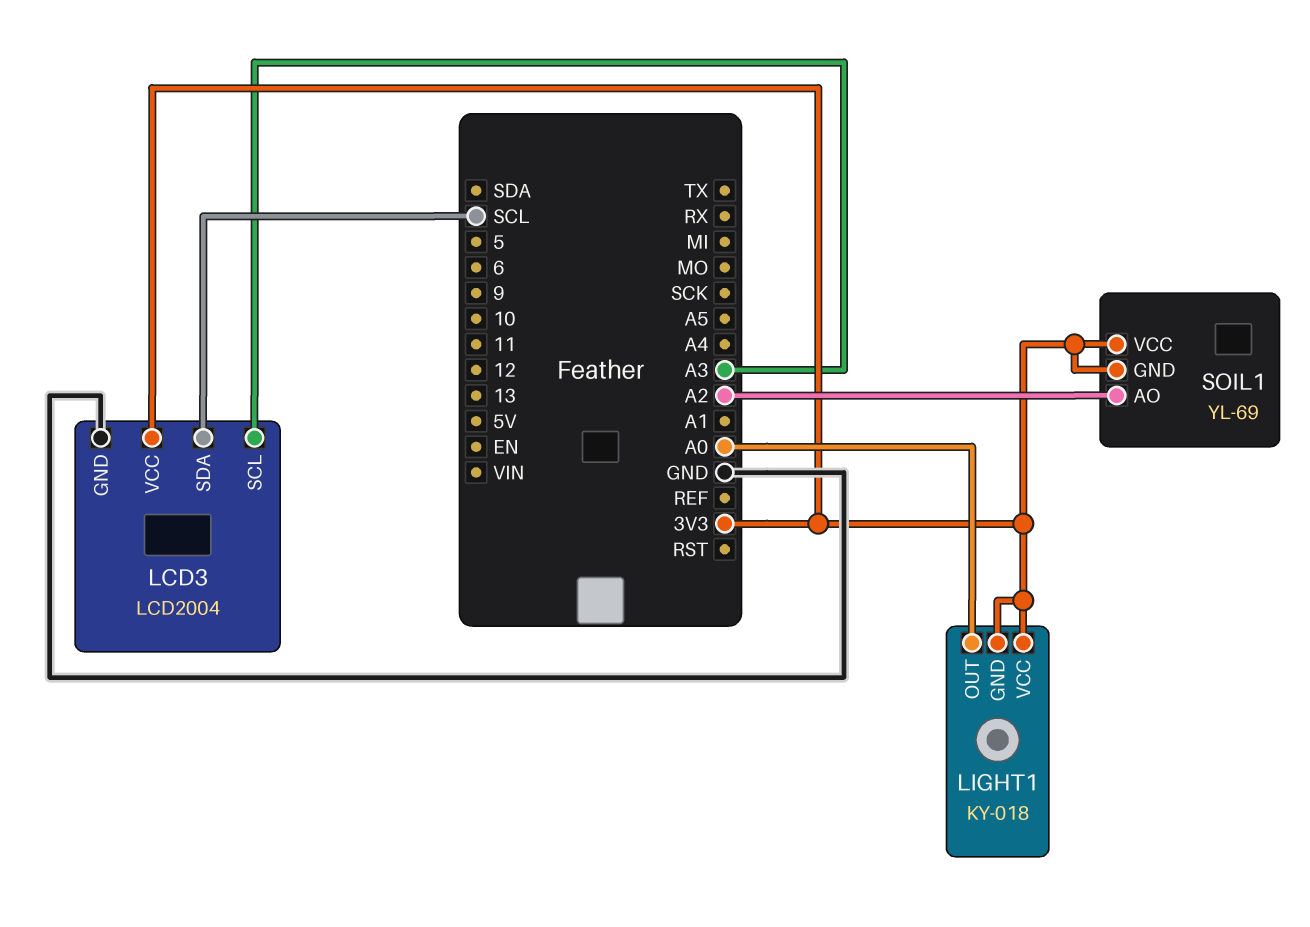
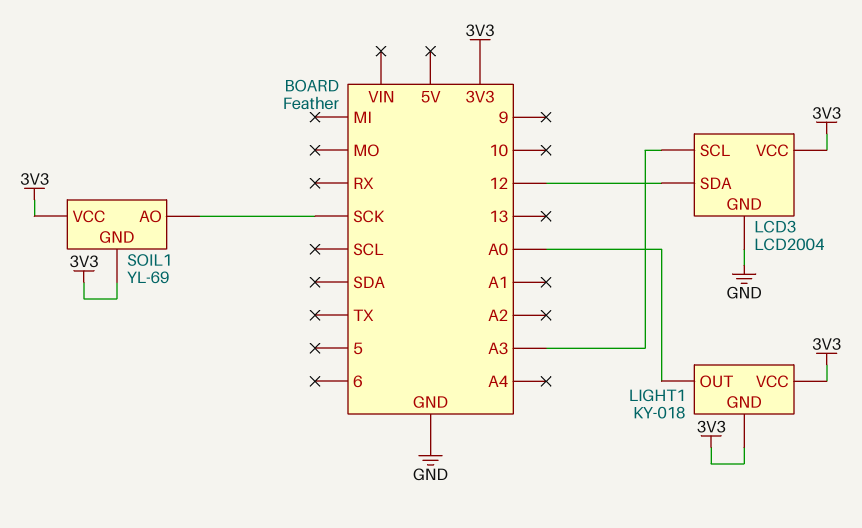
LCD3 pin SDA: SCL -> 12
SOIL1 pin AO: A2 -> SCK

